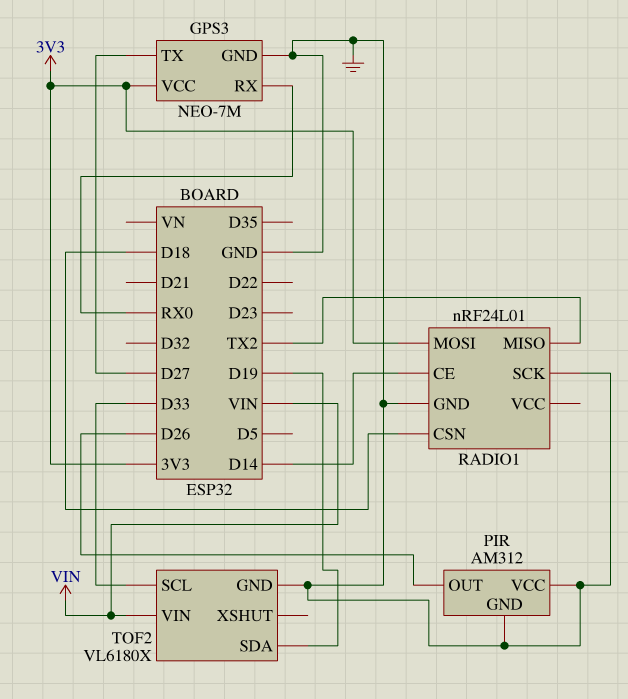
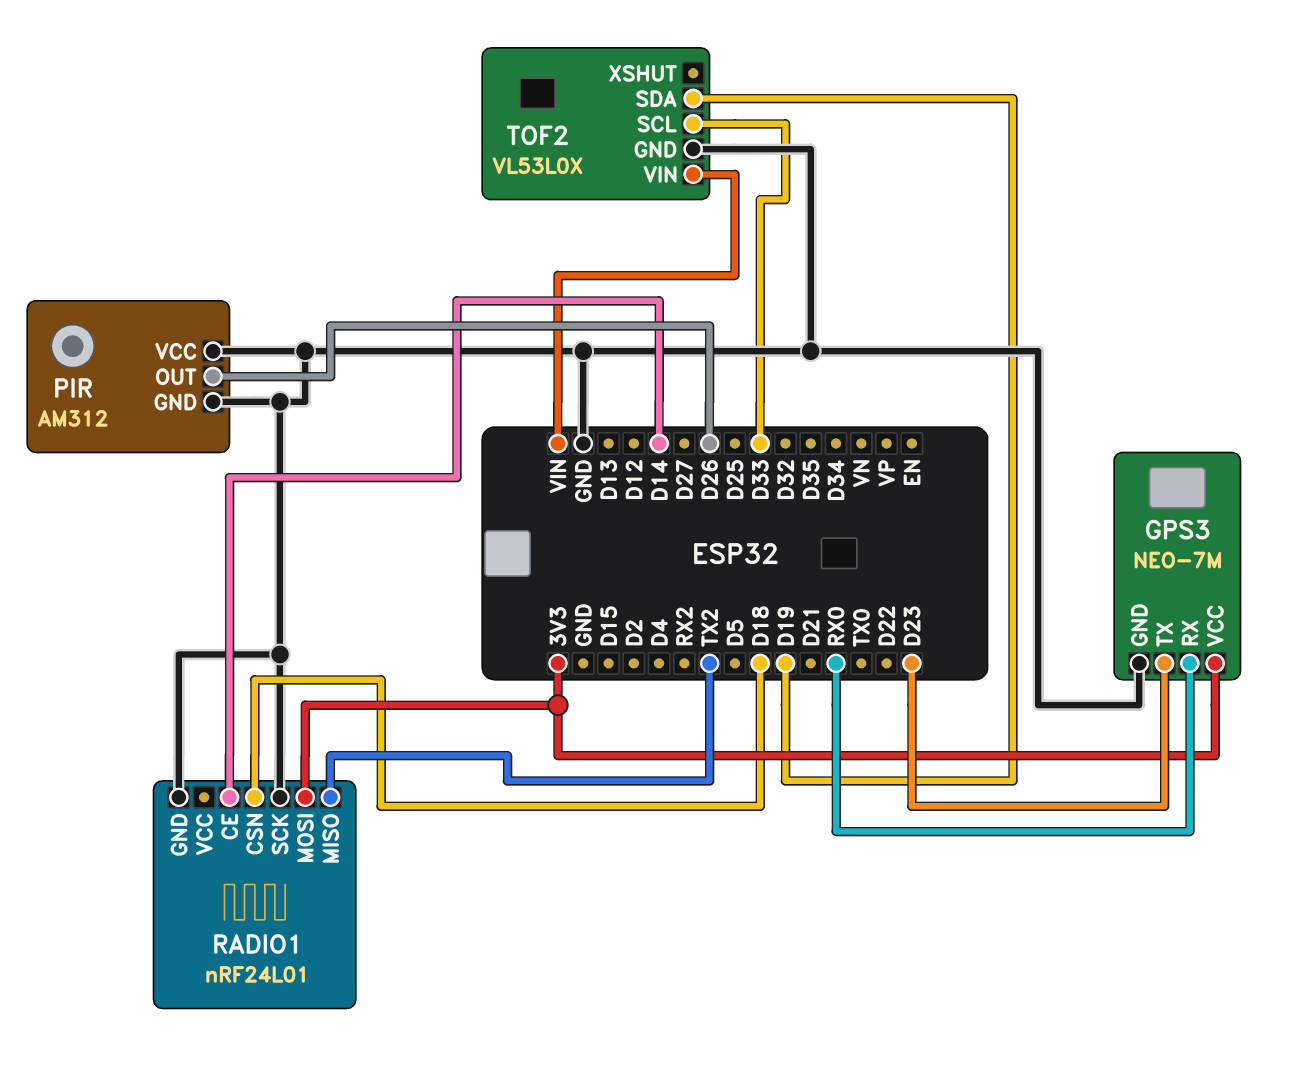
GPS3 pin TX: D27 -> D23
TOF2: VL6180X -> VL53L0X

